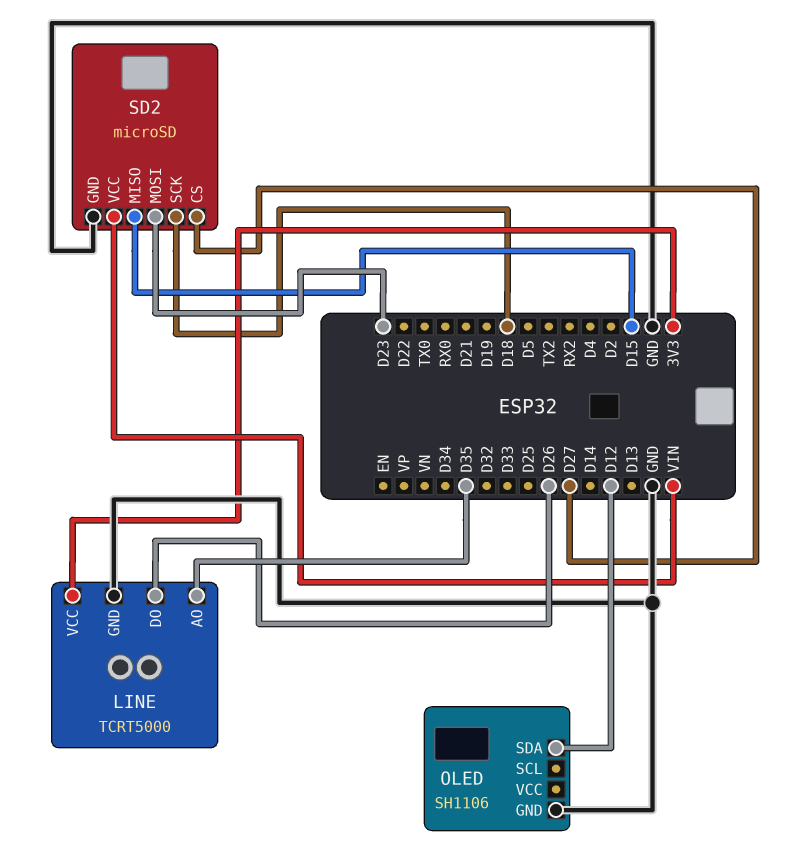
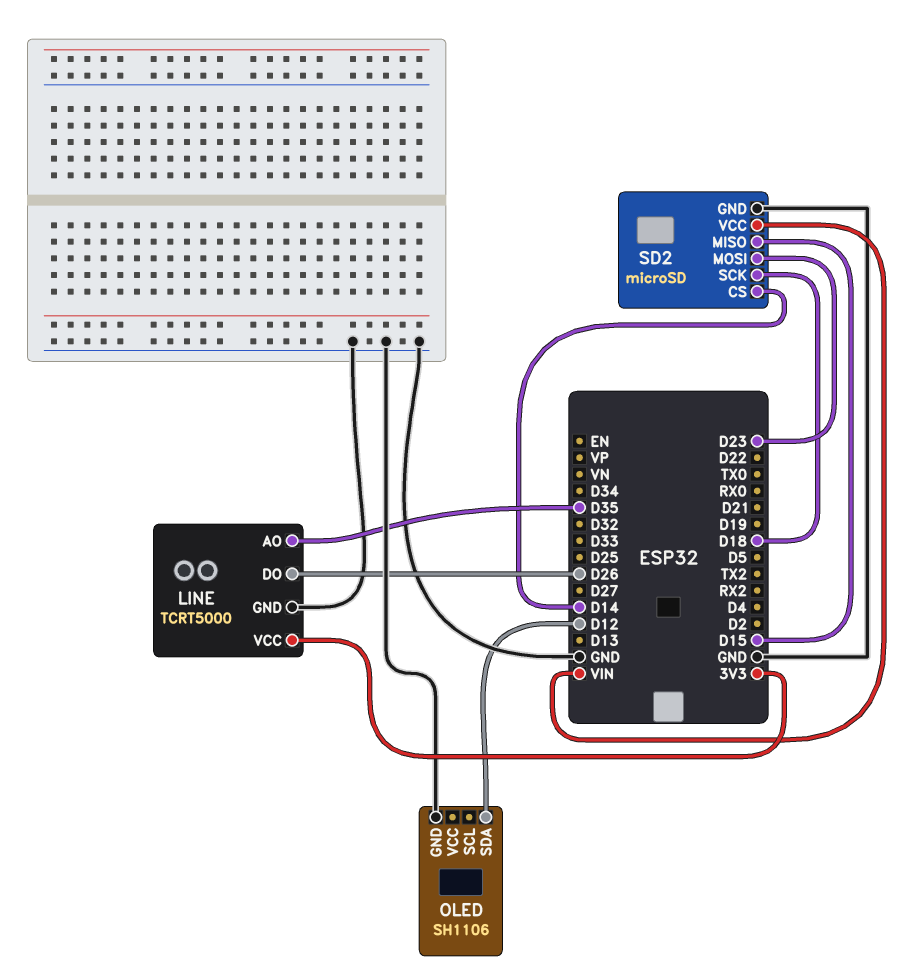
SD2 pin CS: D27 -> D14

